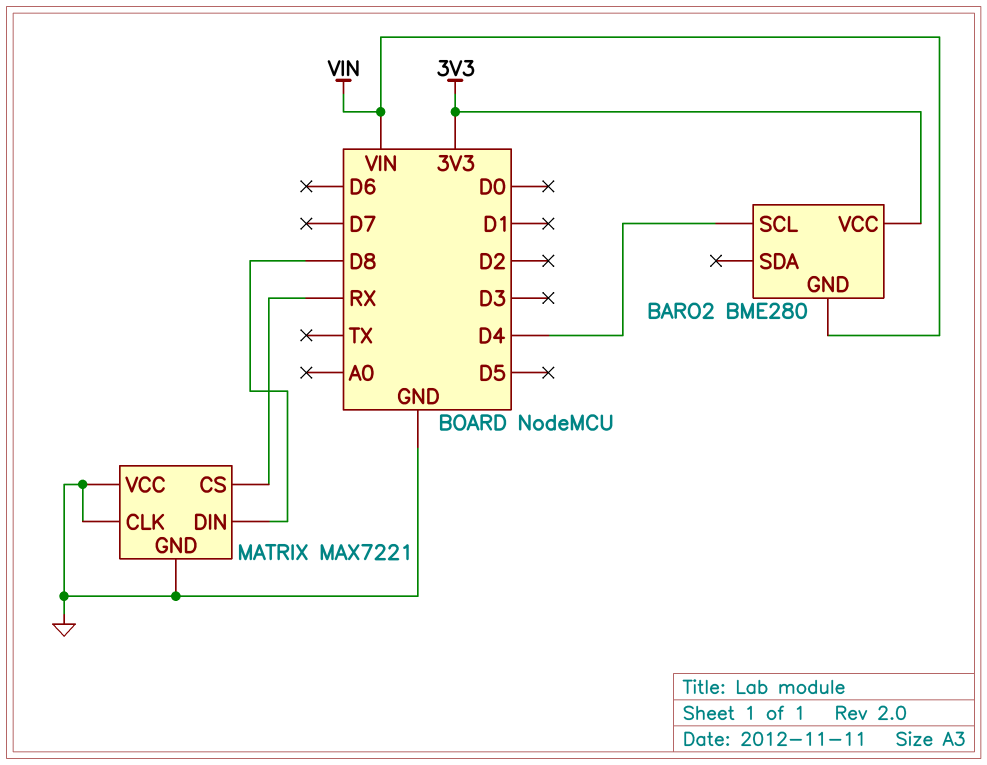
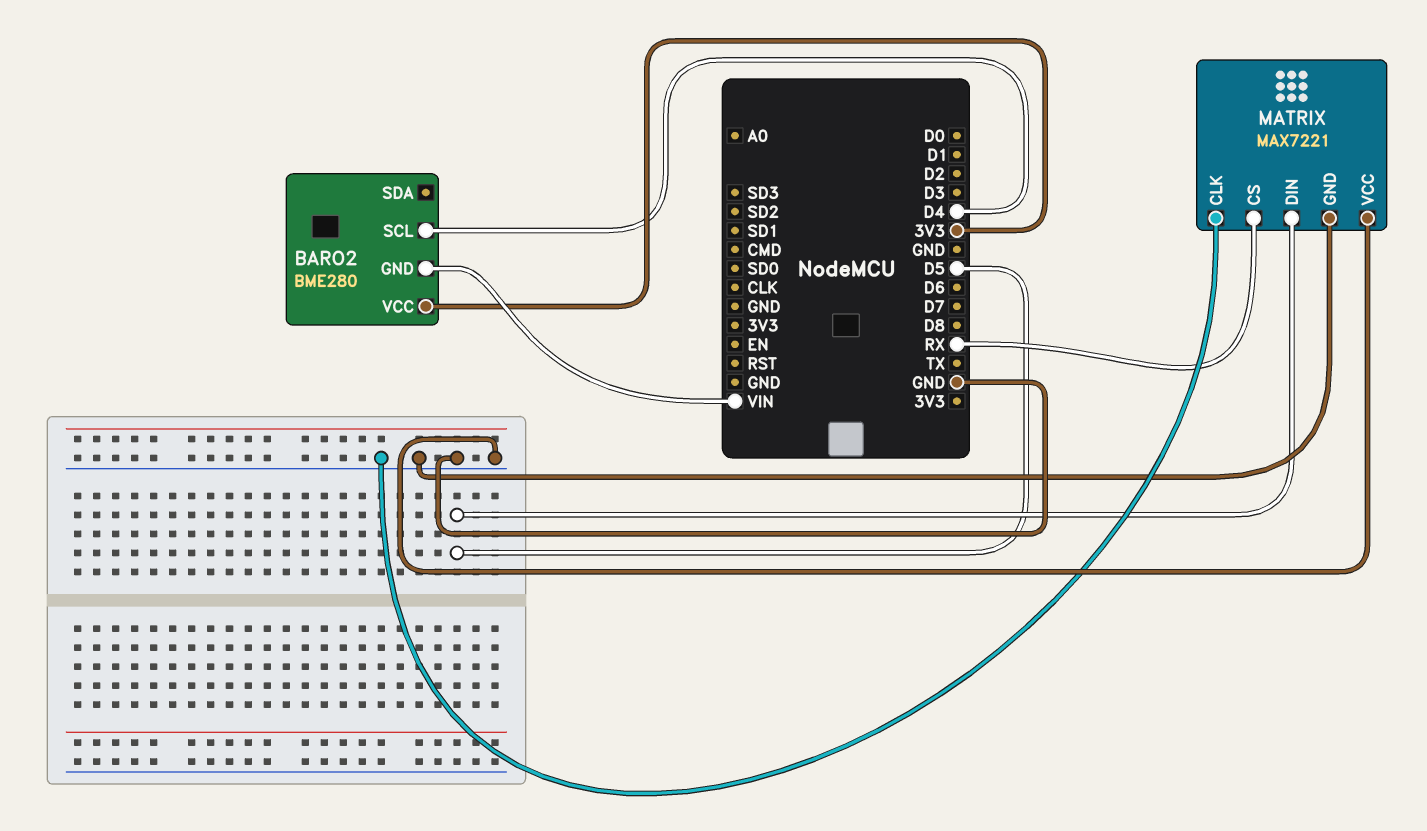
MATRIX pin DIN: D8 -> D5

